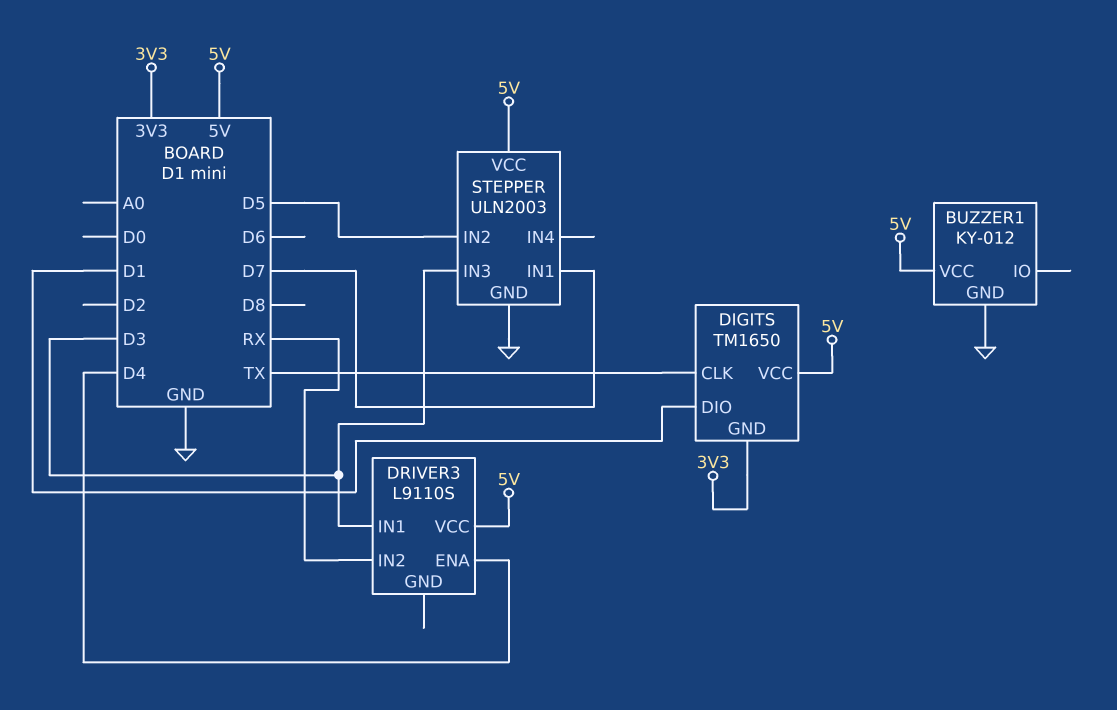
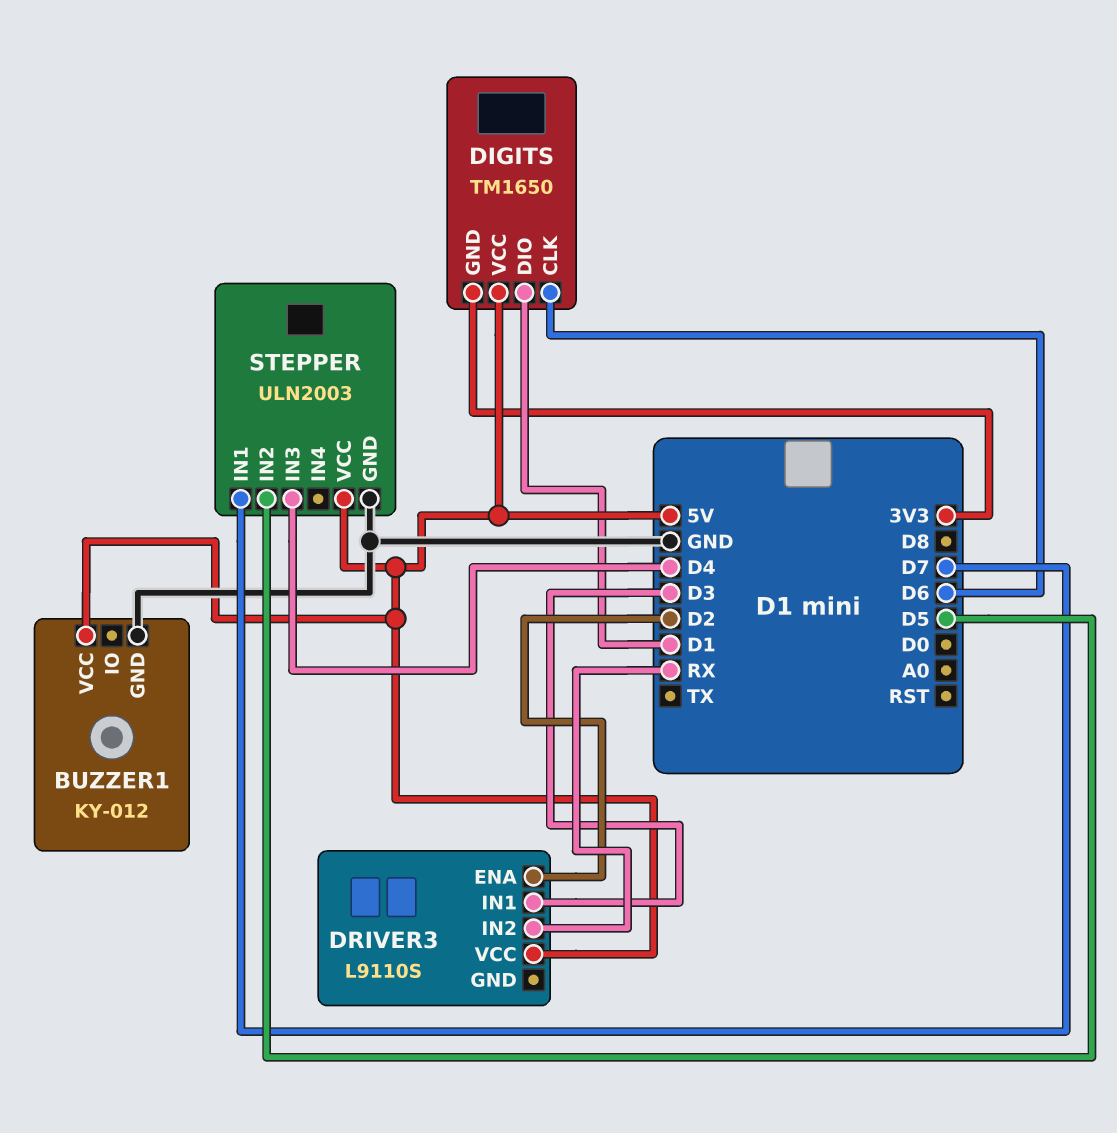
DIGITS pin CLK: TX -> D6
DRIVER3 pin ENA: D4 -> D2
STEPPER pin IN3: D3 -> D4

